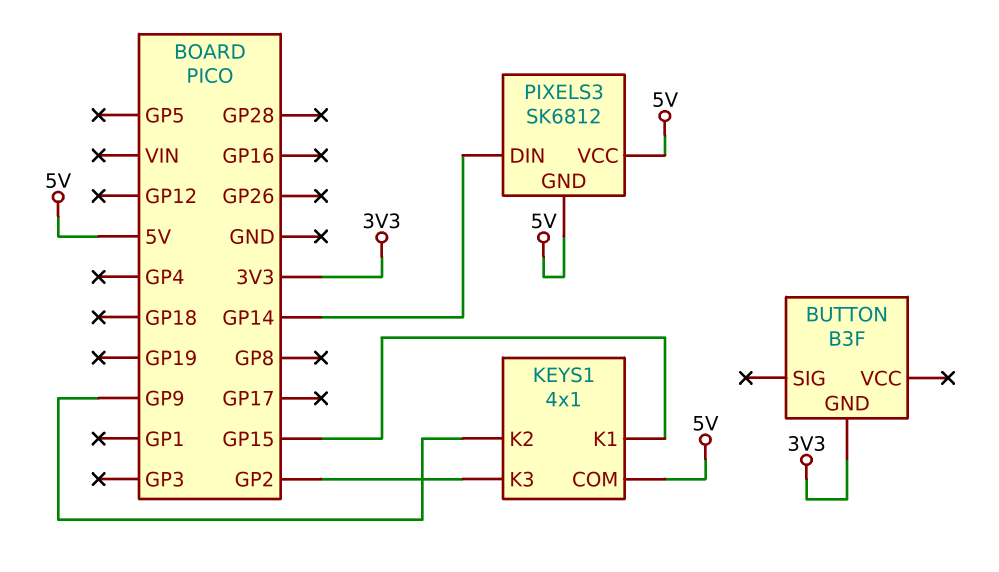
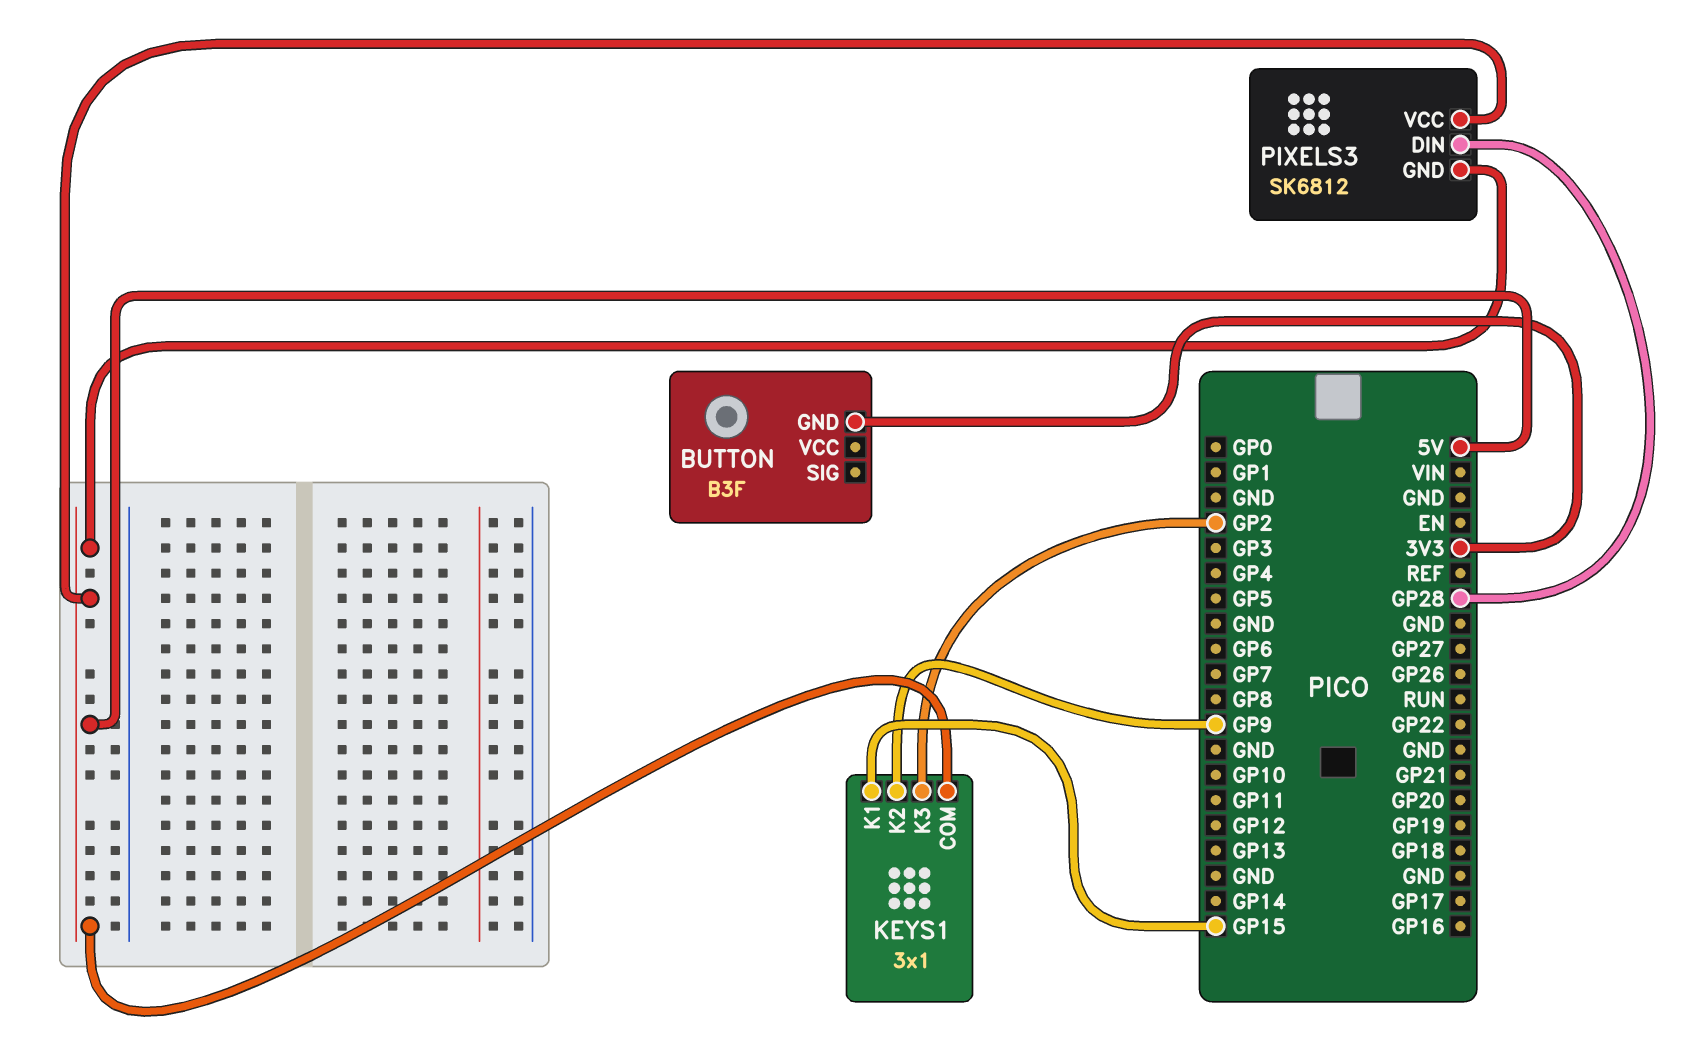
KEYS1: 4x1 -> 3x1
PIXELS3 pin DIN: GP14 -> GP28

